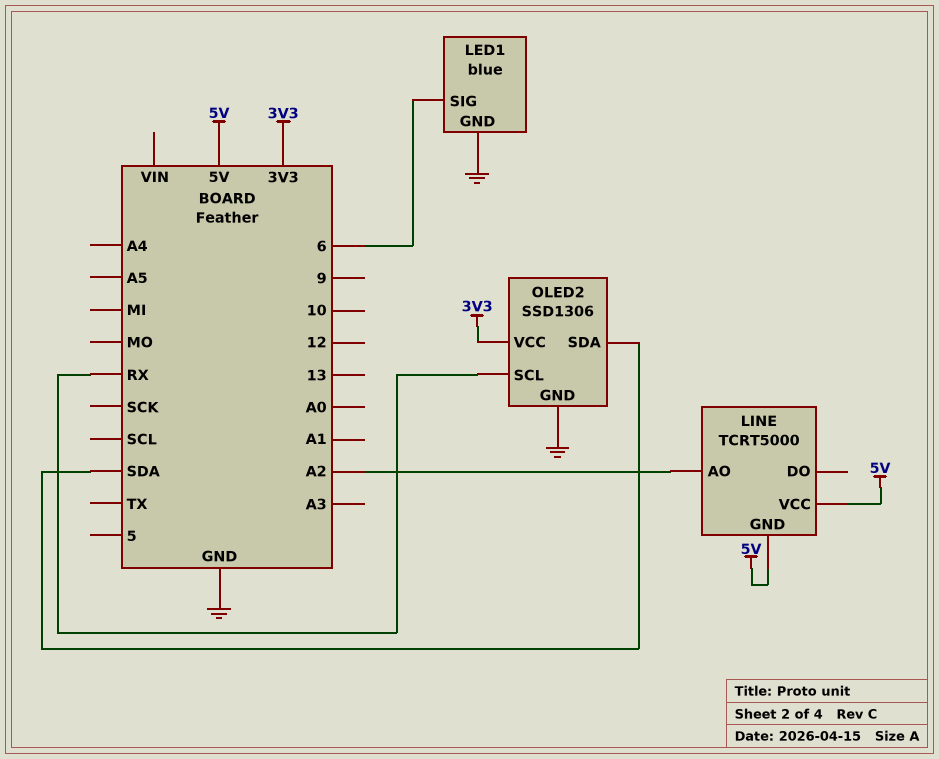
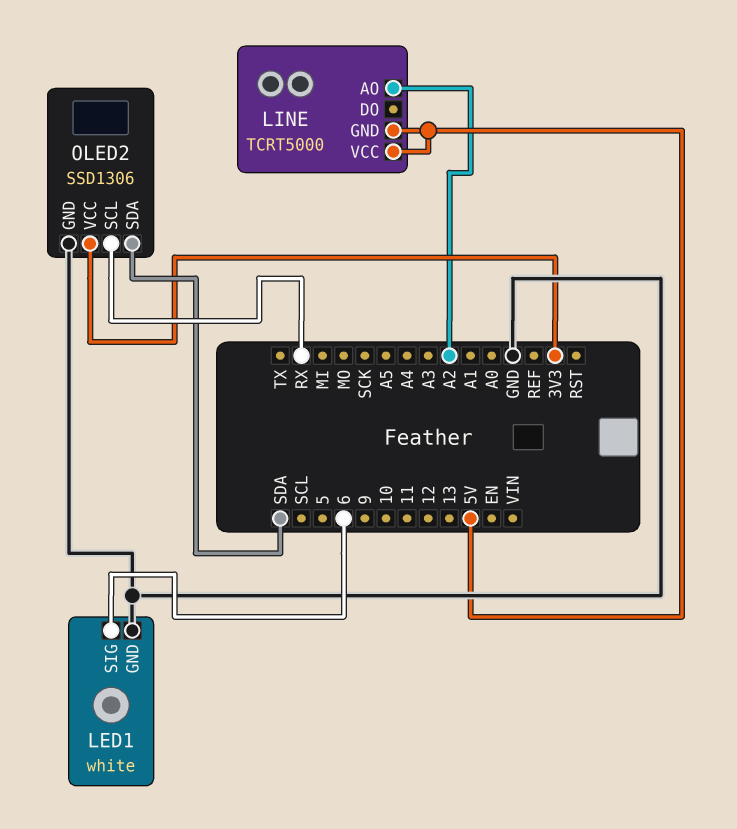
LED1: blue -> white

